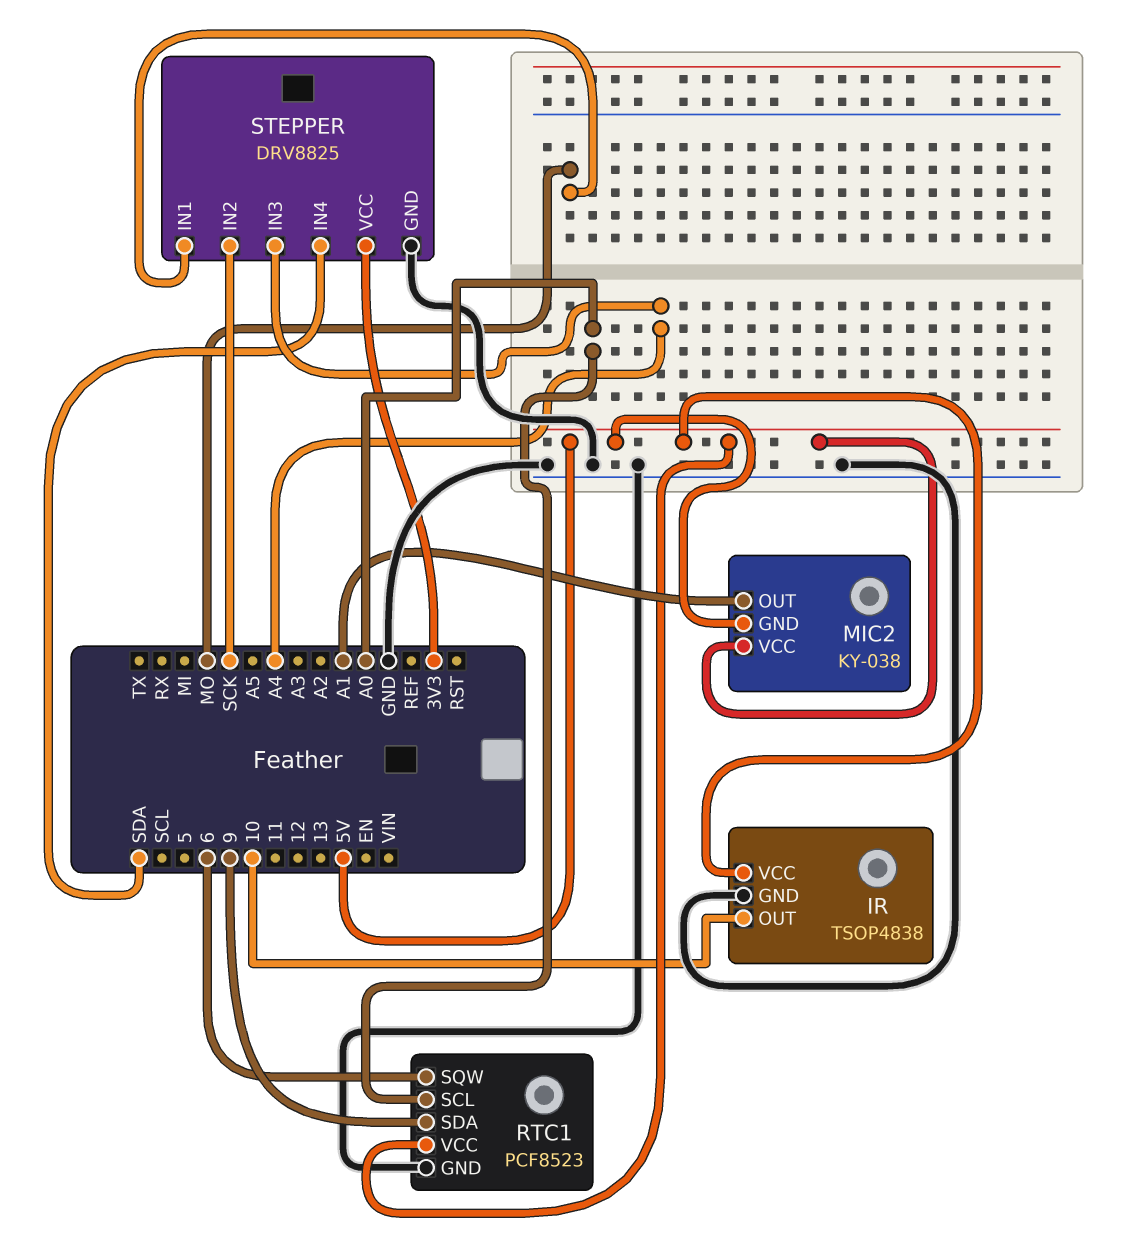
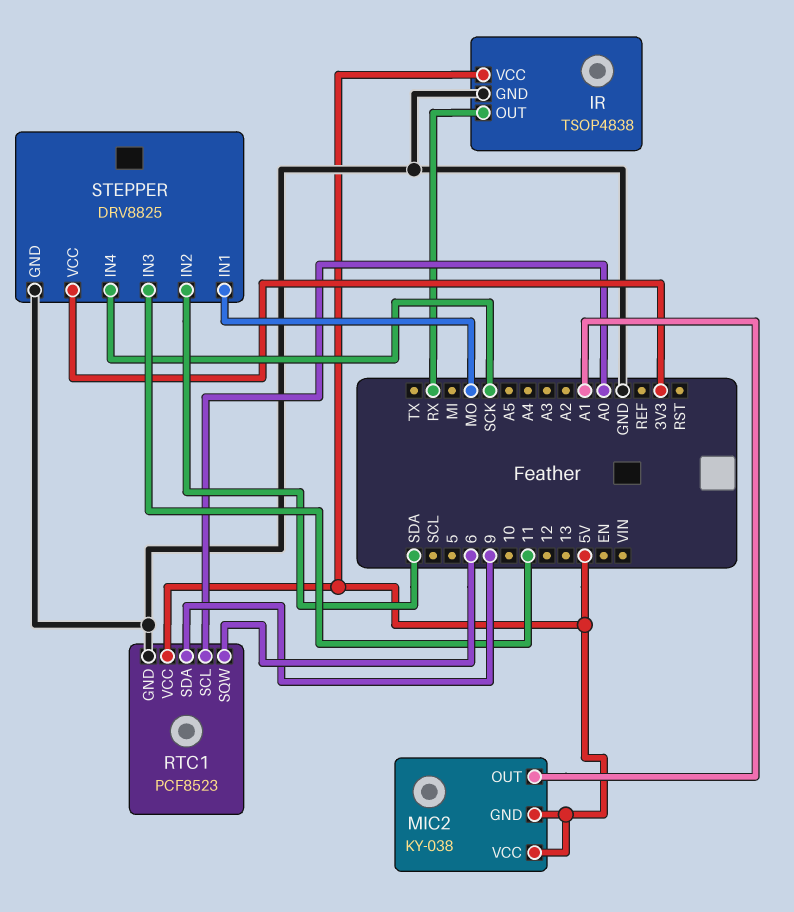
IR pin OUT: 10 -> RX
STEPPER pin IN2: SCK -> SDA
STEPPER pin IN3: A4 -> 11
STEPPER pin IN4: SDA -> SCK

